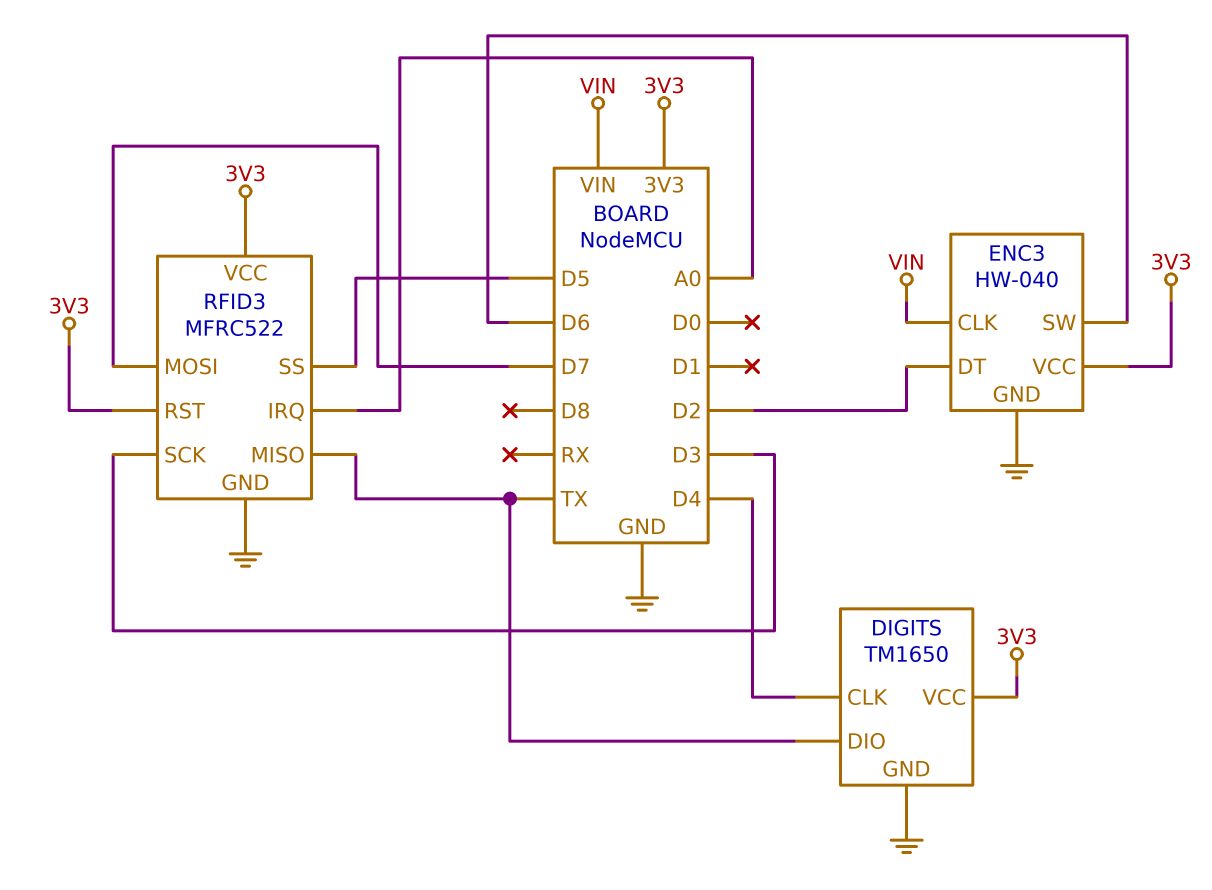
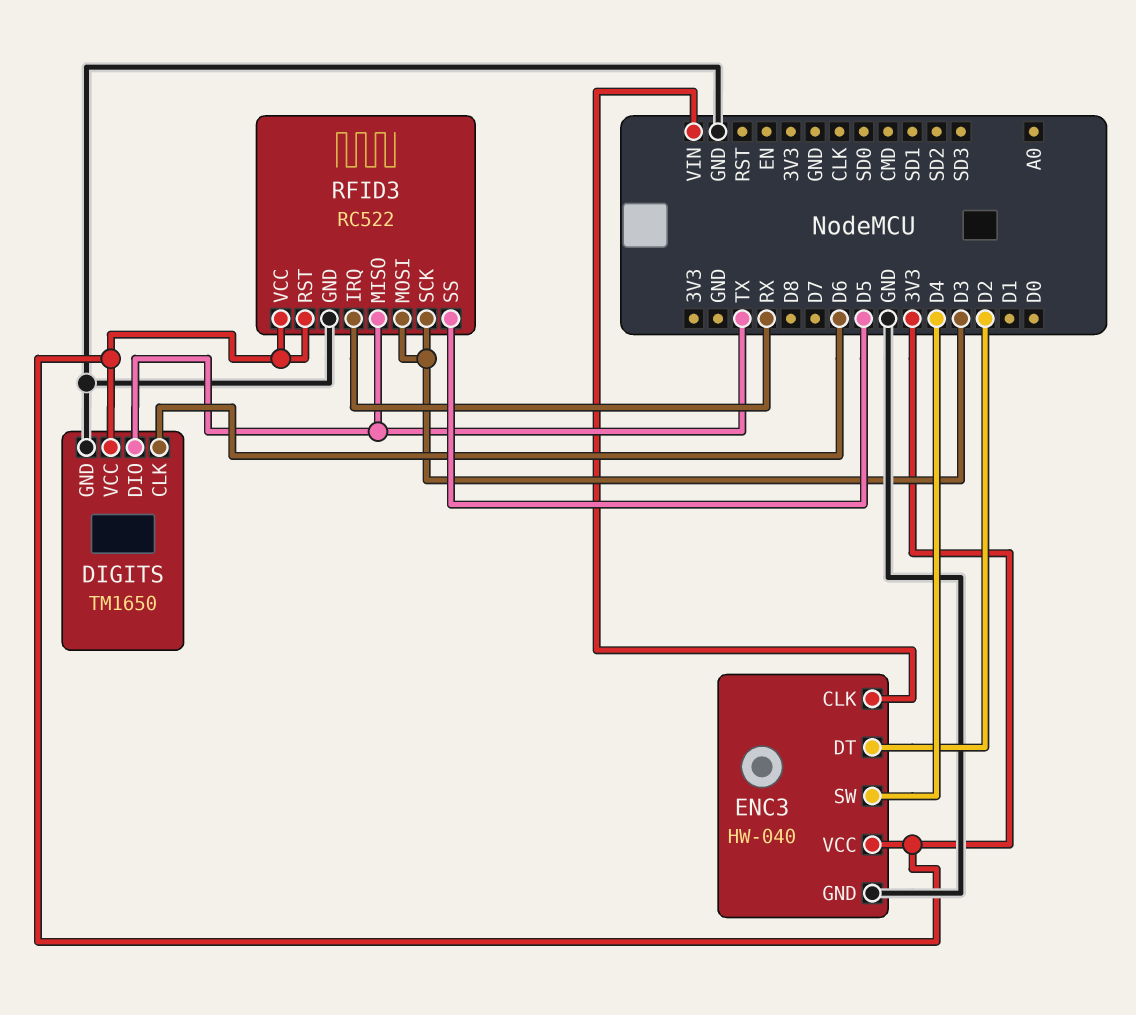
DIGITS pin CLK: D4 -> D6
ENC3 pin SW: D6 -> D4
RFID3: MFRC522 -> RC522
RFID3 pin IRQ: A0 -> RX
RFID3 pin MOSI: D7 -> D3

